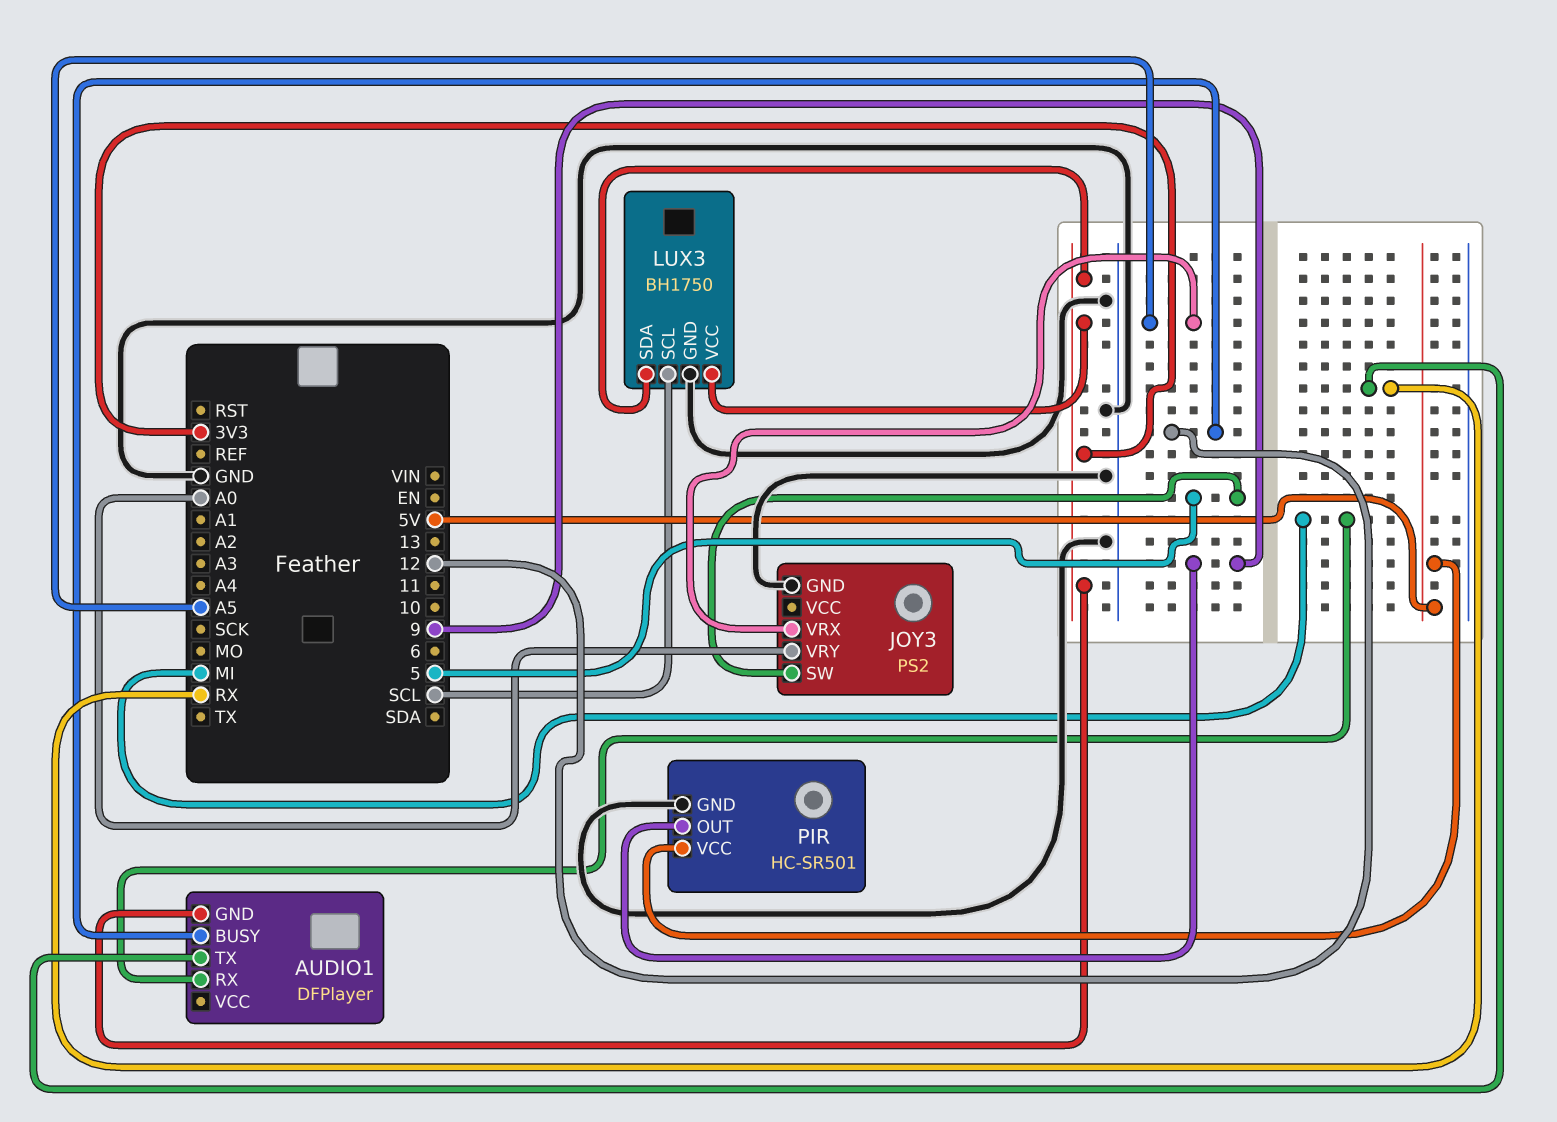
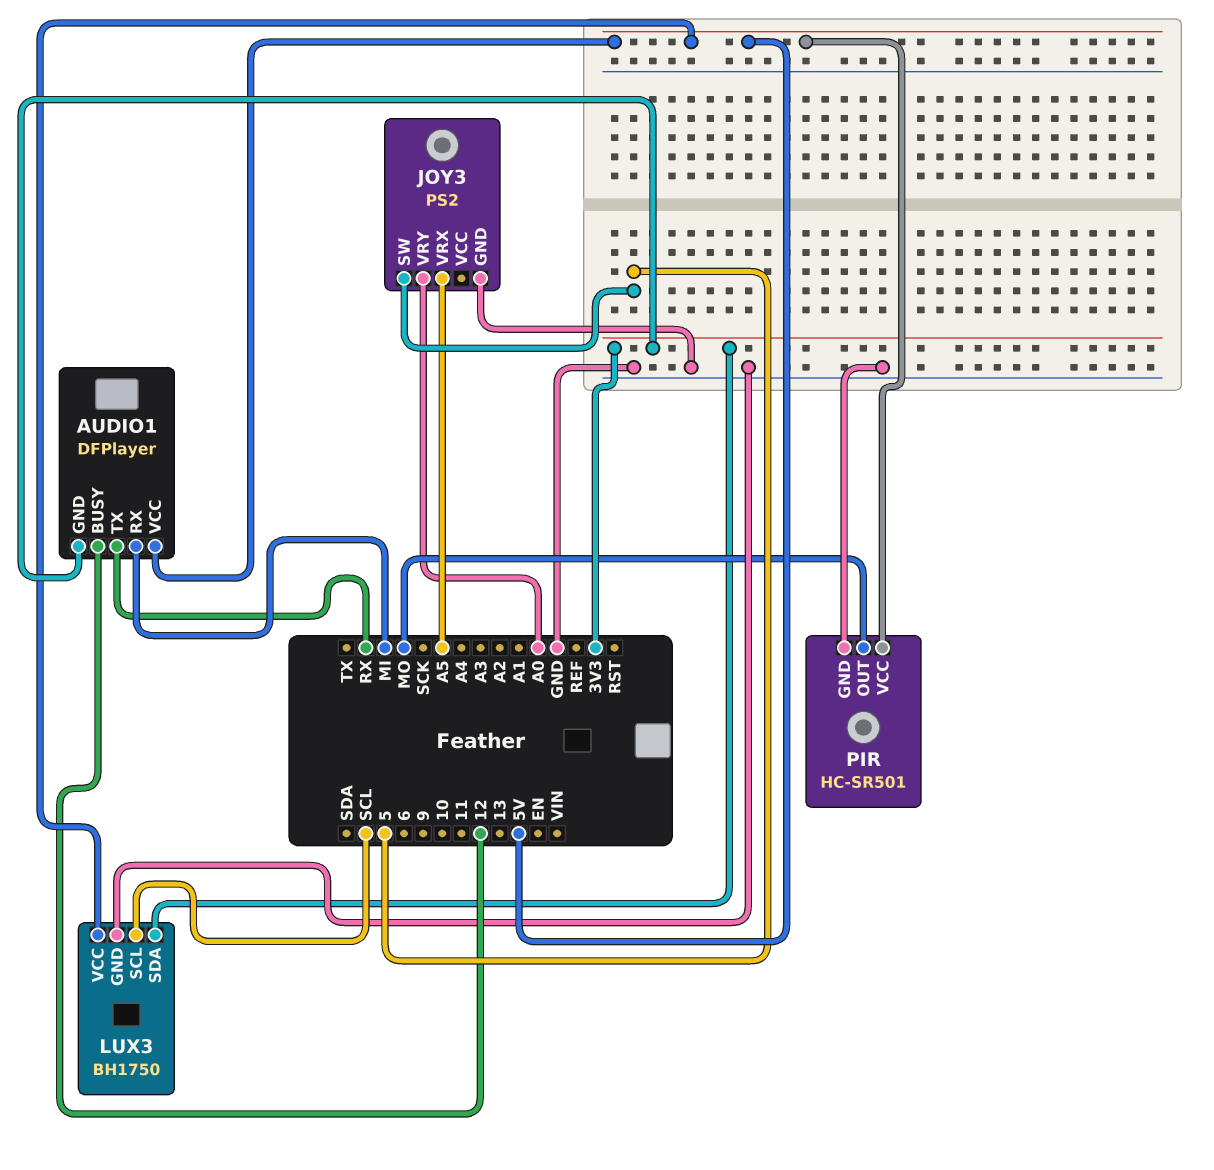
AUDIO1 pin VCC: none -> 5V
LUX3 pin VCC: 3V3 -> 5V
PIR pin OUT: 9 -> MO

